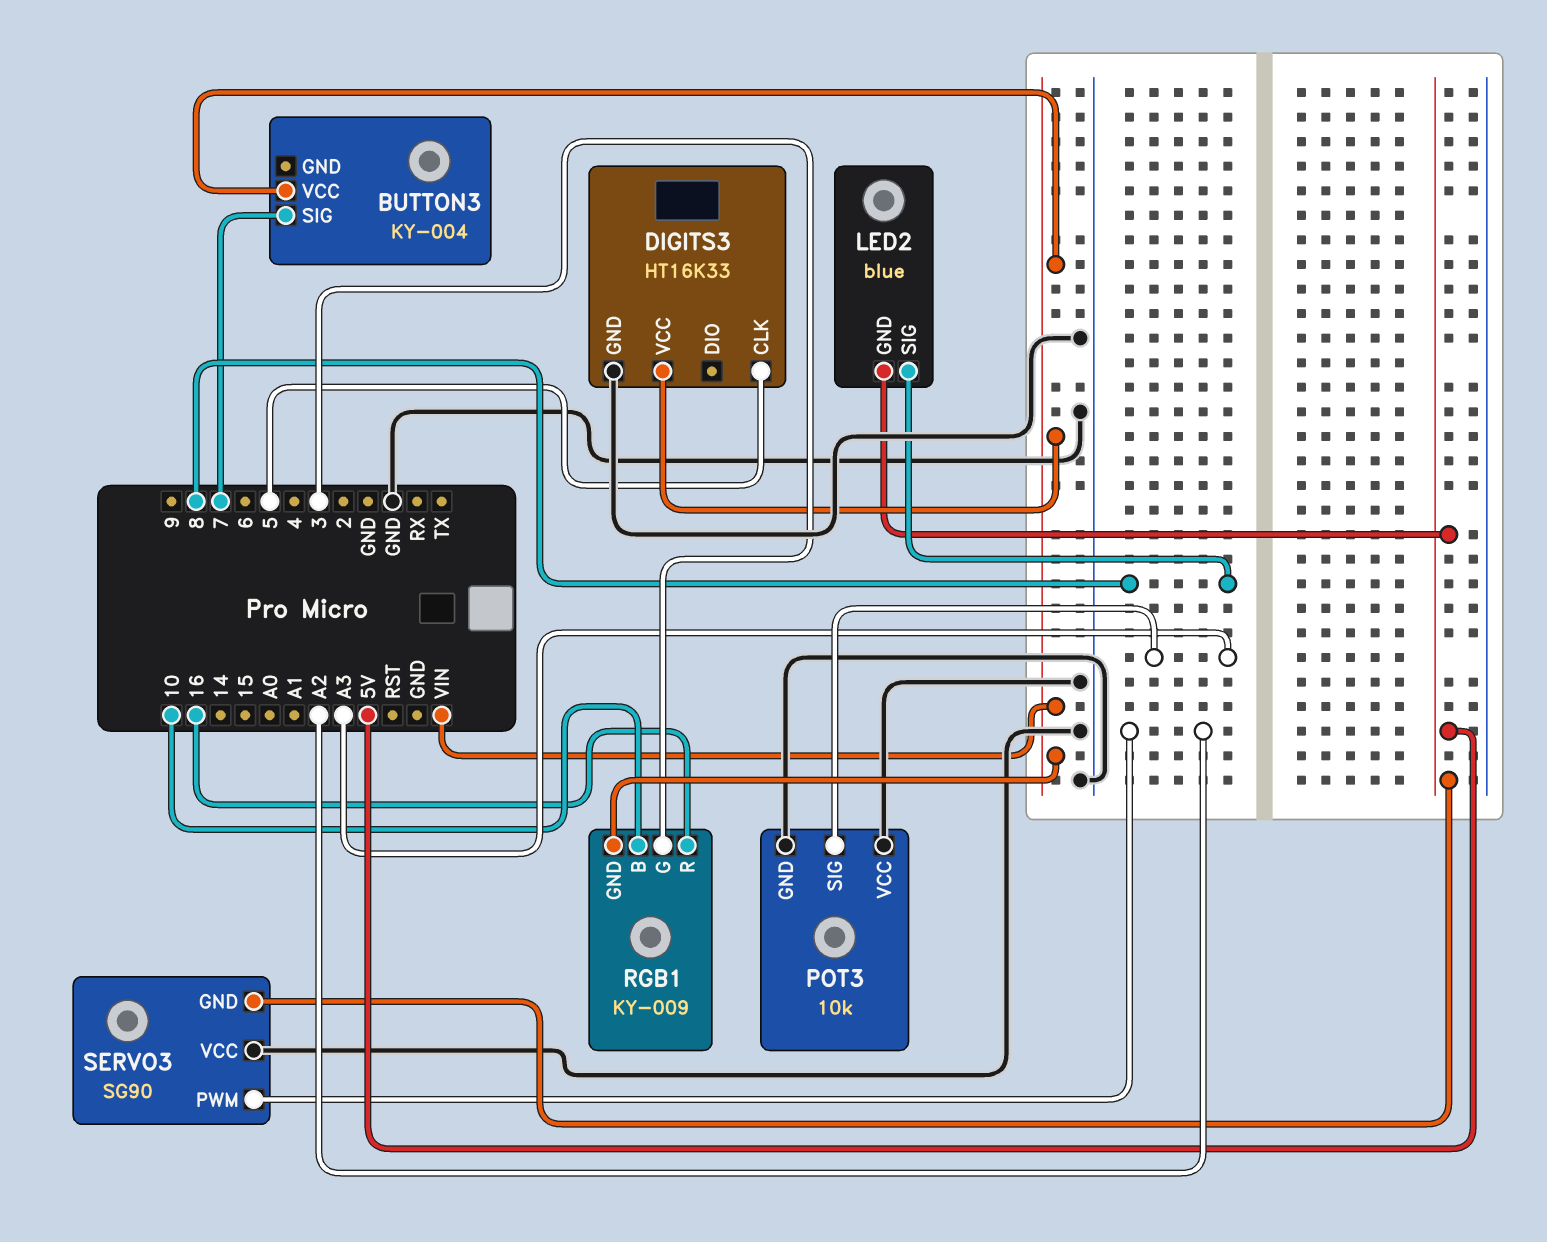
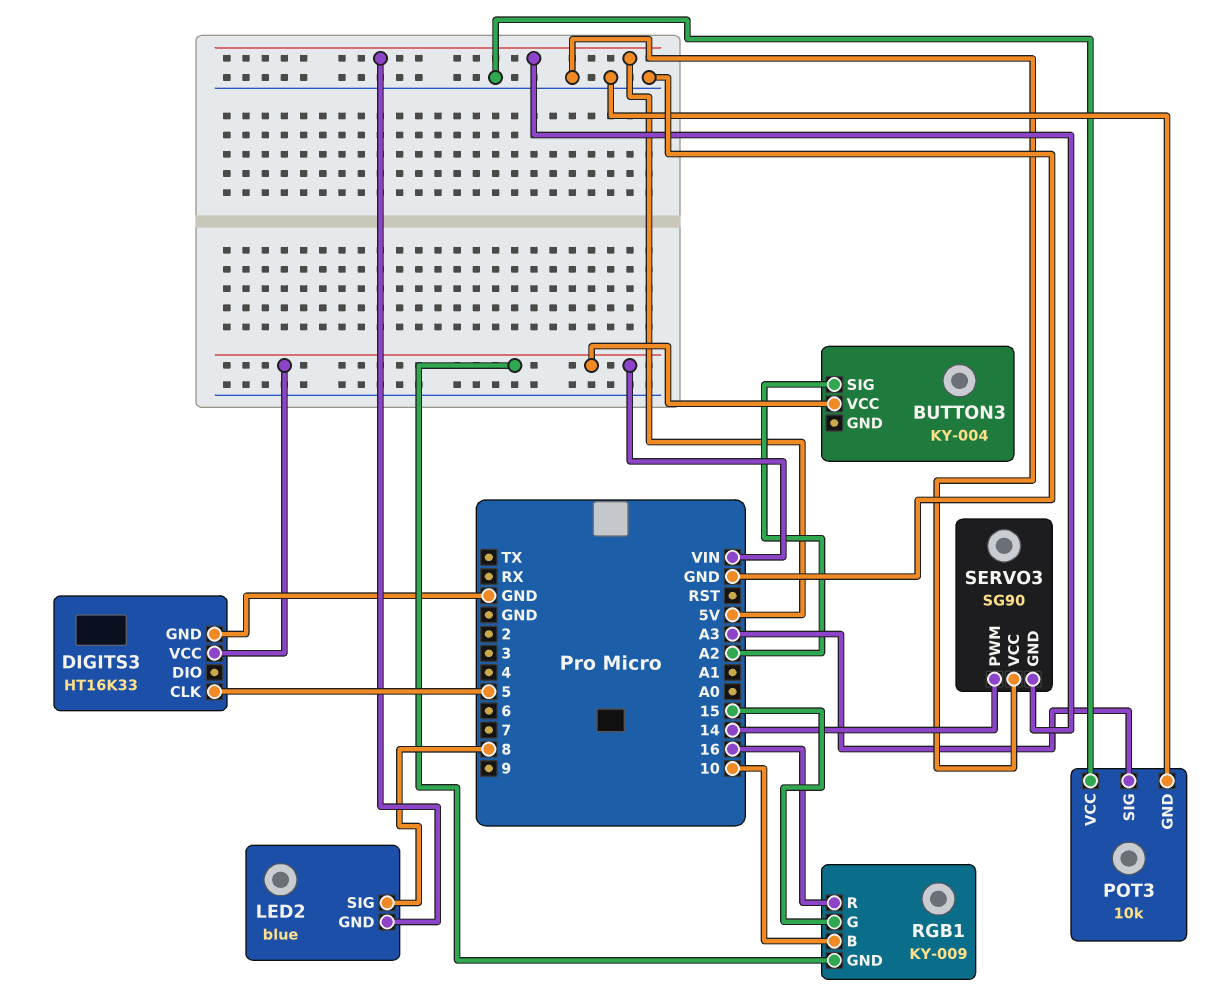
BUTTON3 pin SIG: 7 -> A2
RGB1 pin G: 3 -> 15
SERVO3 pin PWM: A2 -> 14

